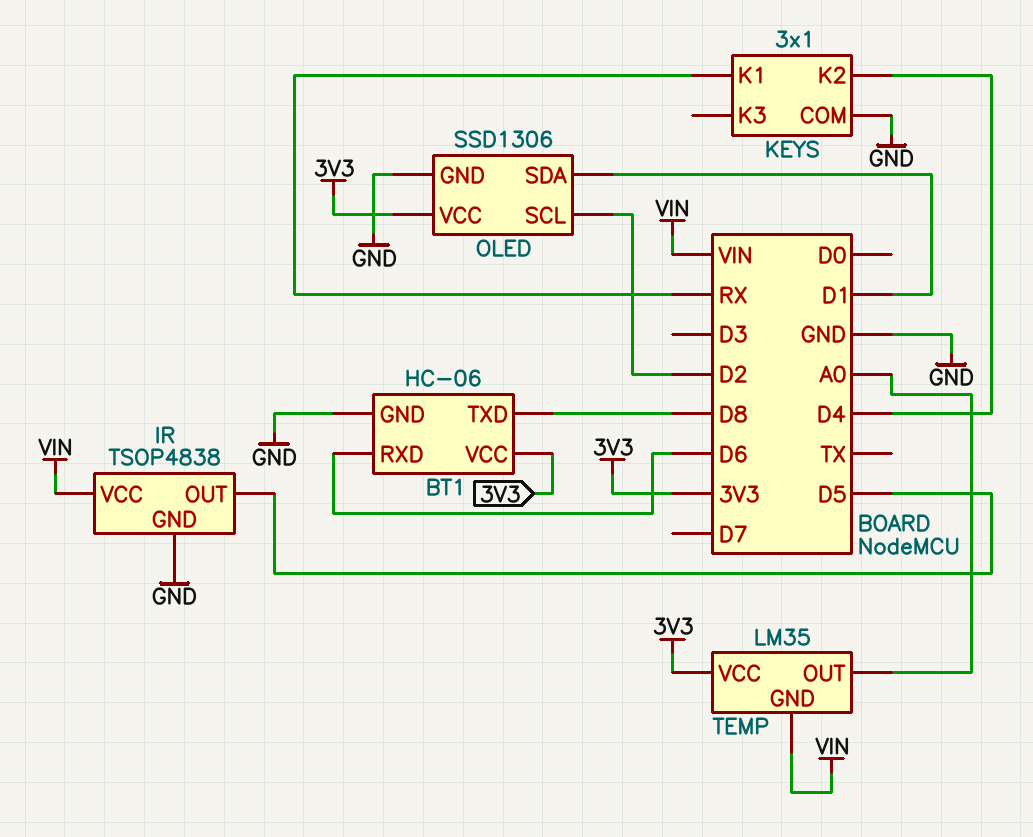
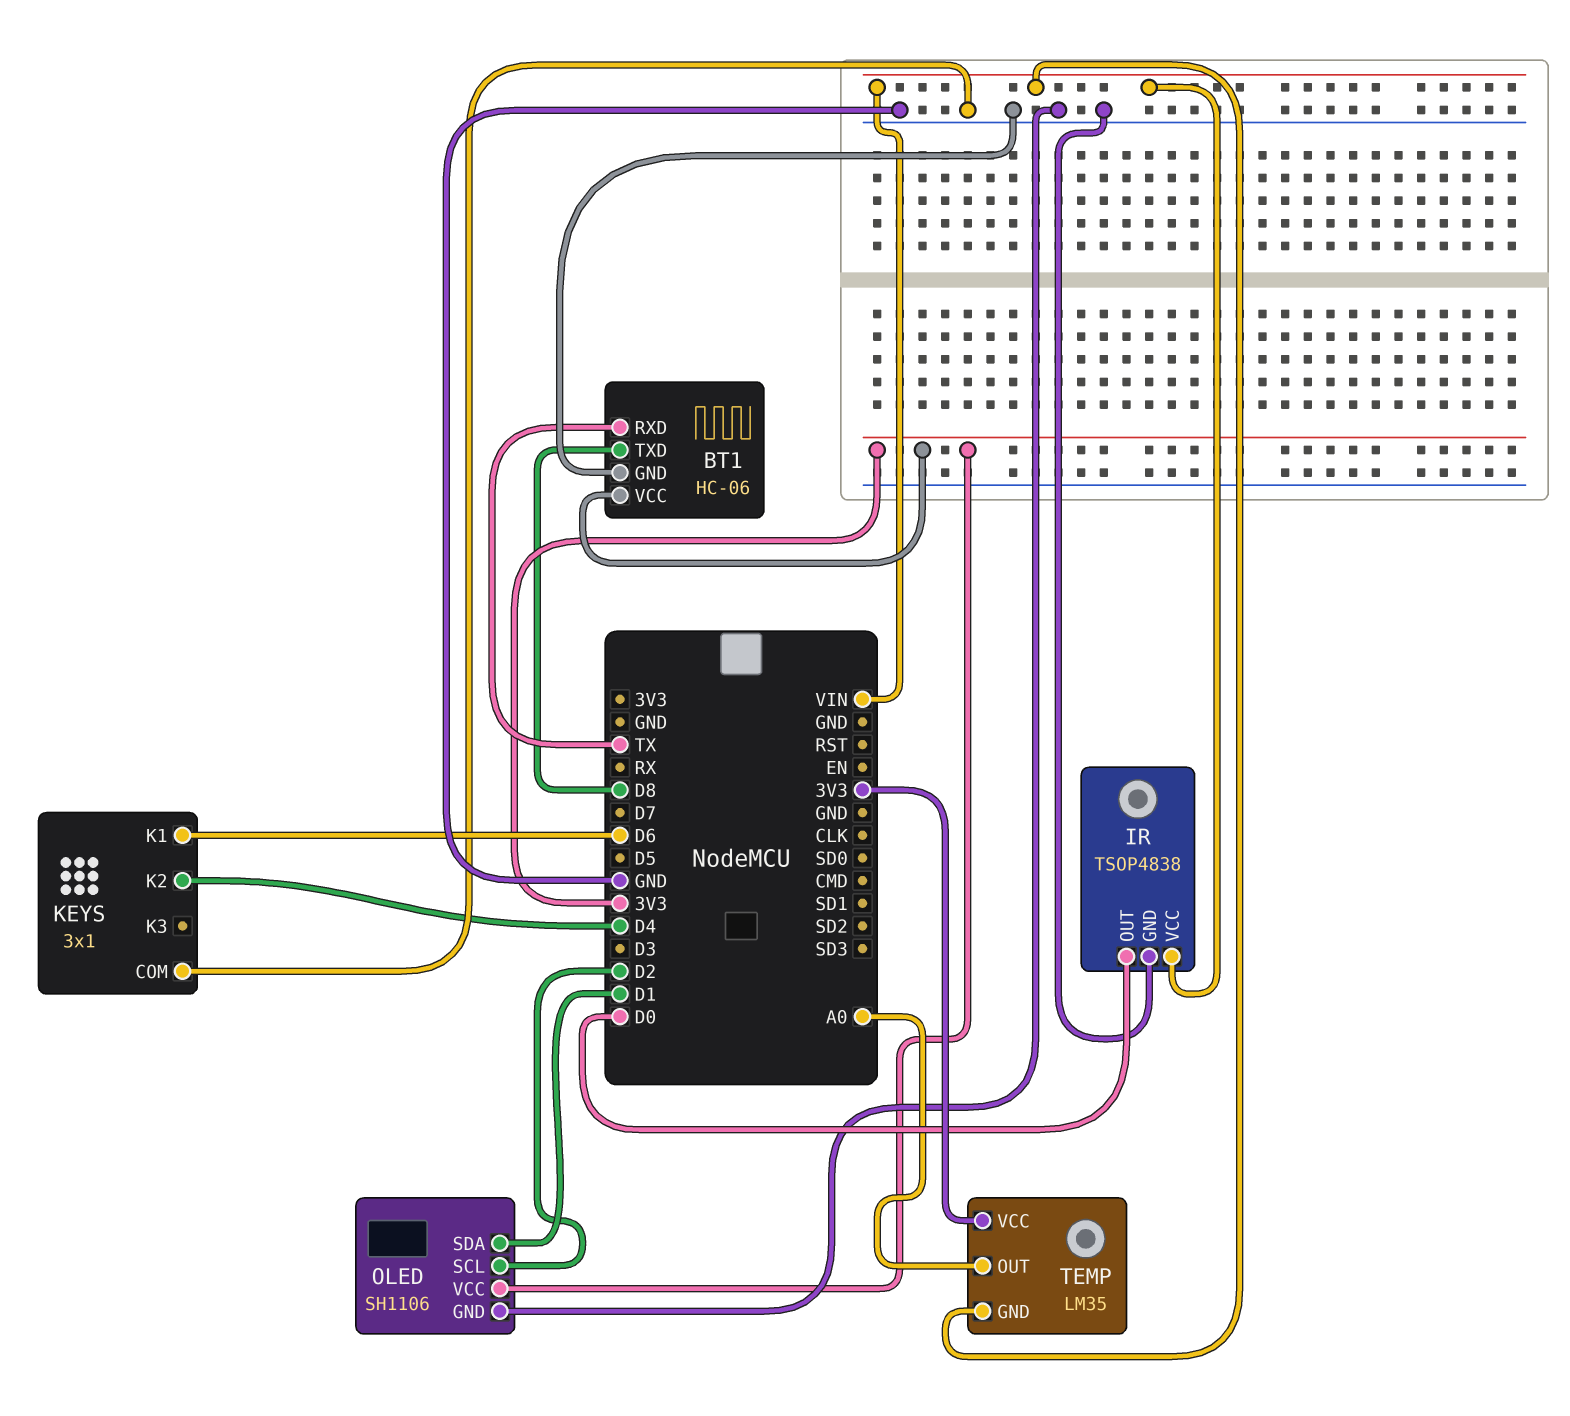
BT1 pin RXD: D6 -> TX
IR pin OUT: D5 -> D0
KEYS pin K1: RX -> D6
OLED: SSD1306 -> SH1106

